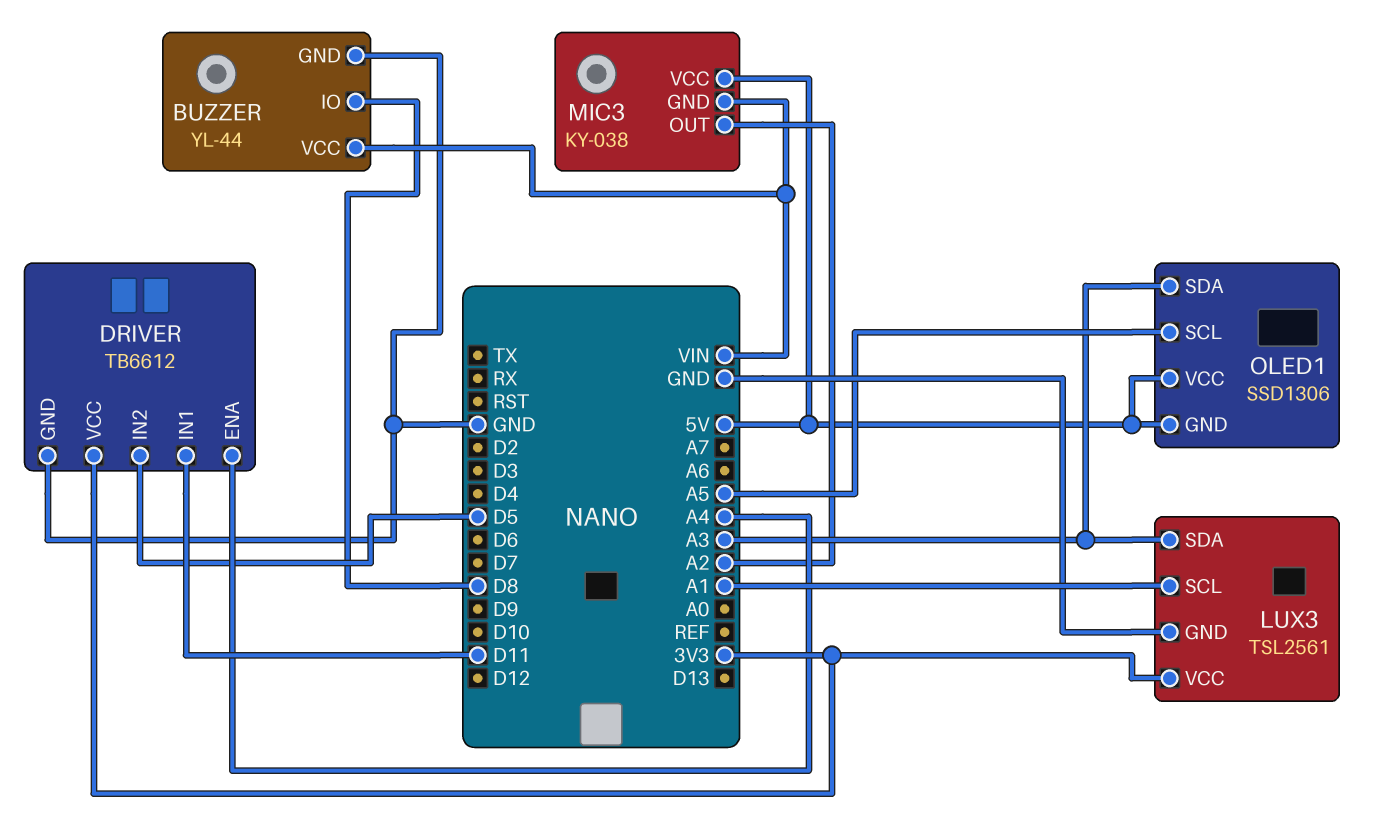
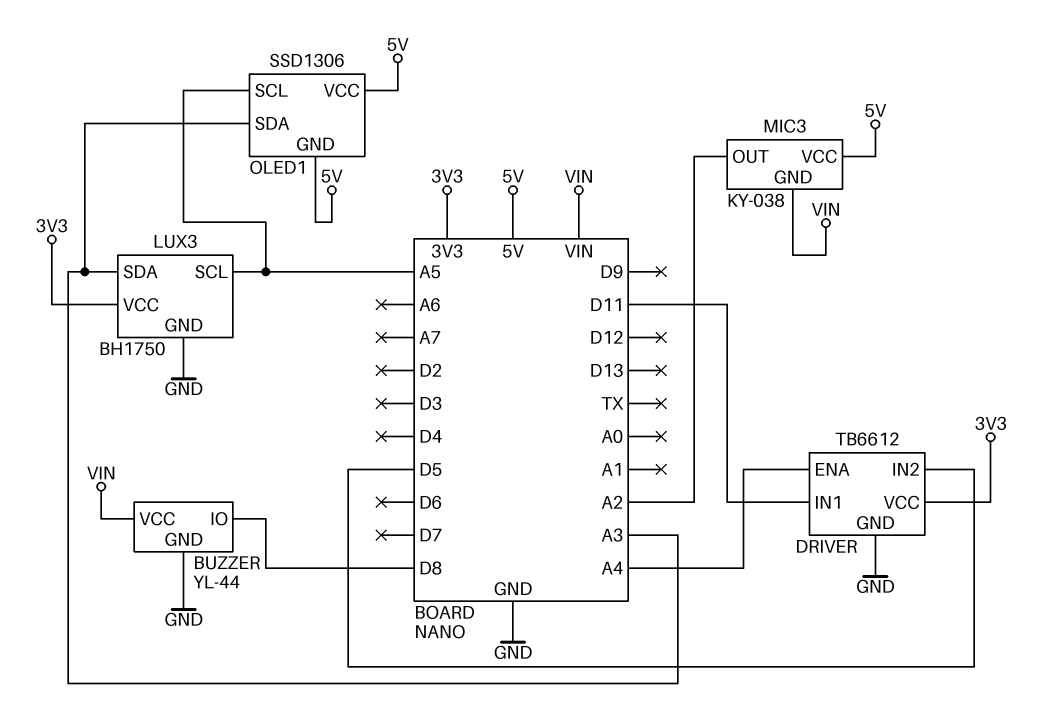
LUX3: TSL2561 -> BH1750
LUX3 pin SCL: A1 -> A5

